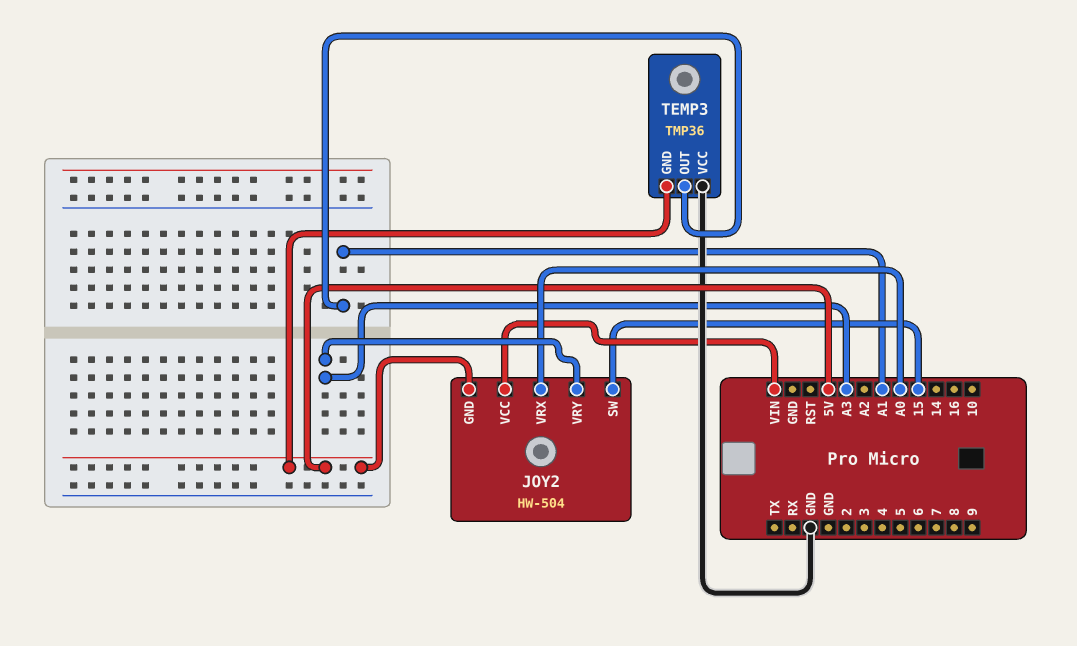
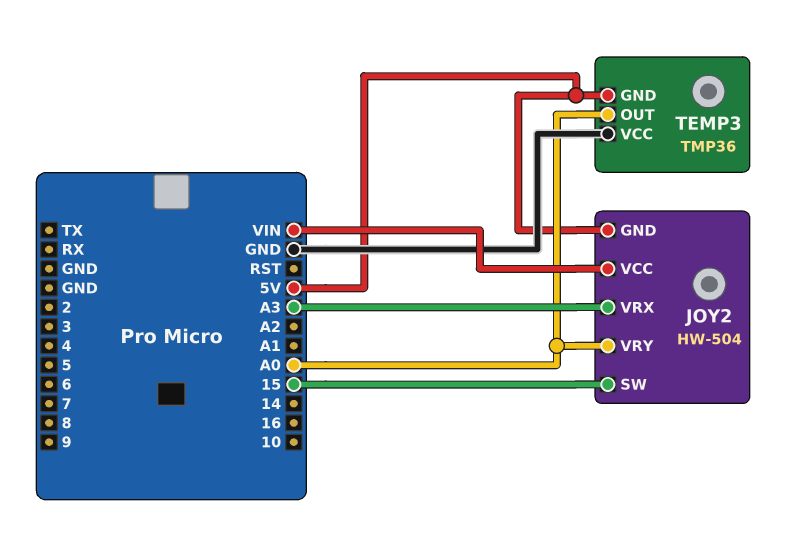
JOY2 pin VRX: A0 -> A3
JOY2 pin VRY: A3 -> A0
TEMP3 pin OUT: A1 -> A0

